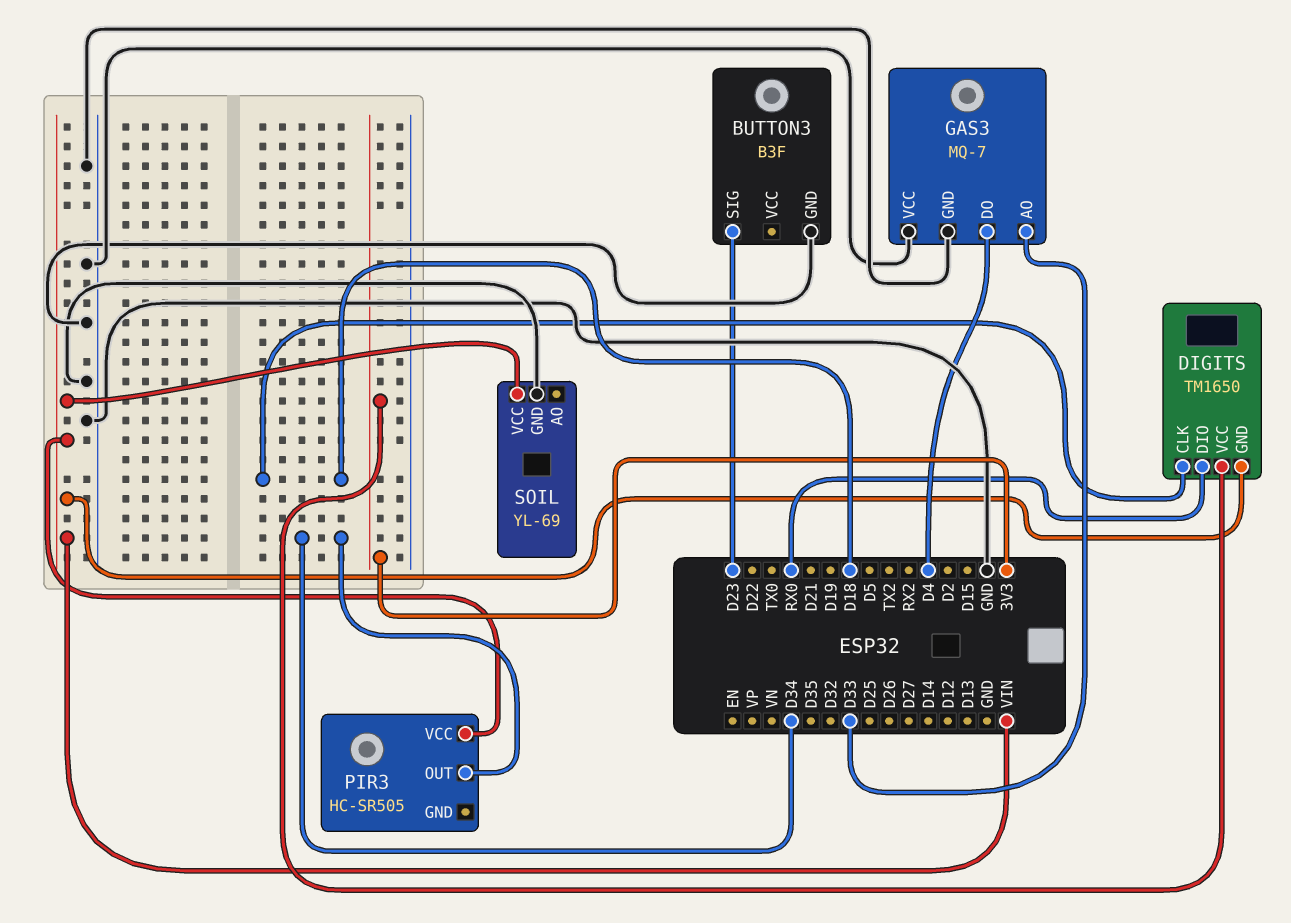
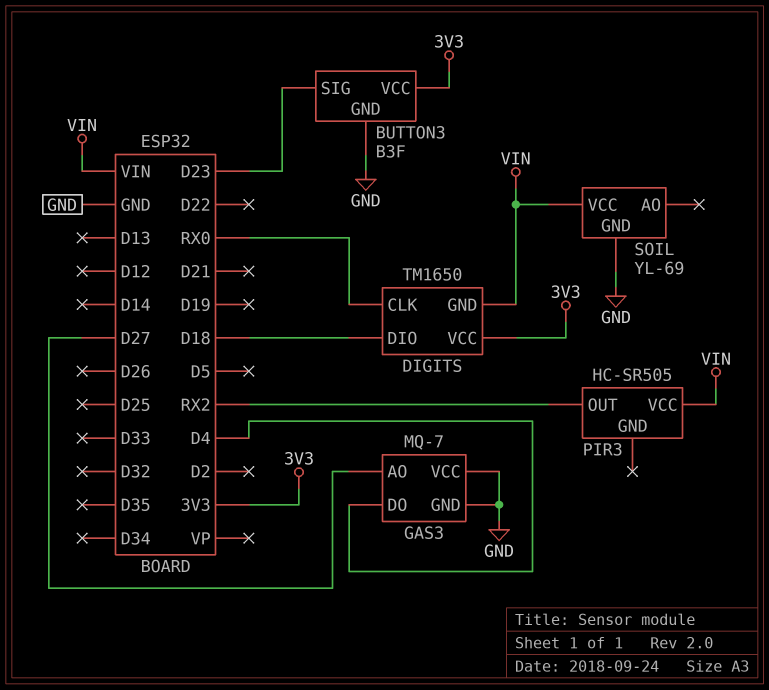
BUTTON3 pin VCC: none -> 3V3
DIGITS pin CLK: D18 -> RX0
DIGITS pin DIO: RX0 -> D18
GAS3 pin AO: D33 -> D27
PIR3 pin OUT: D34 -> RX2

